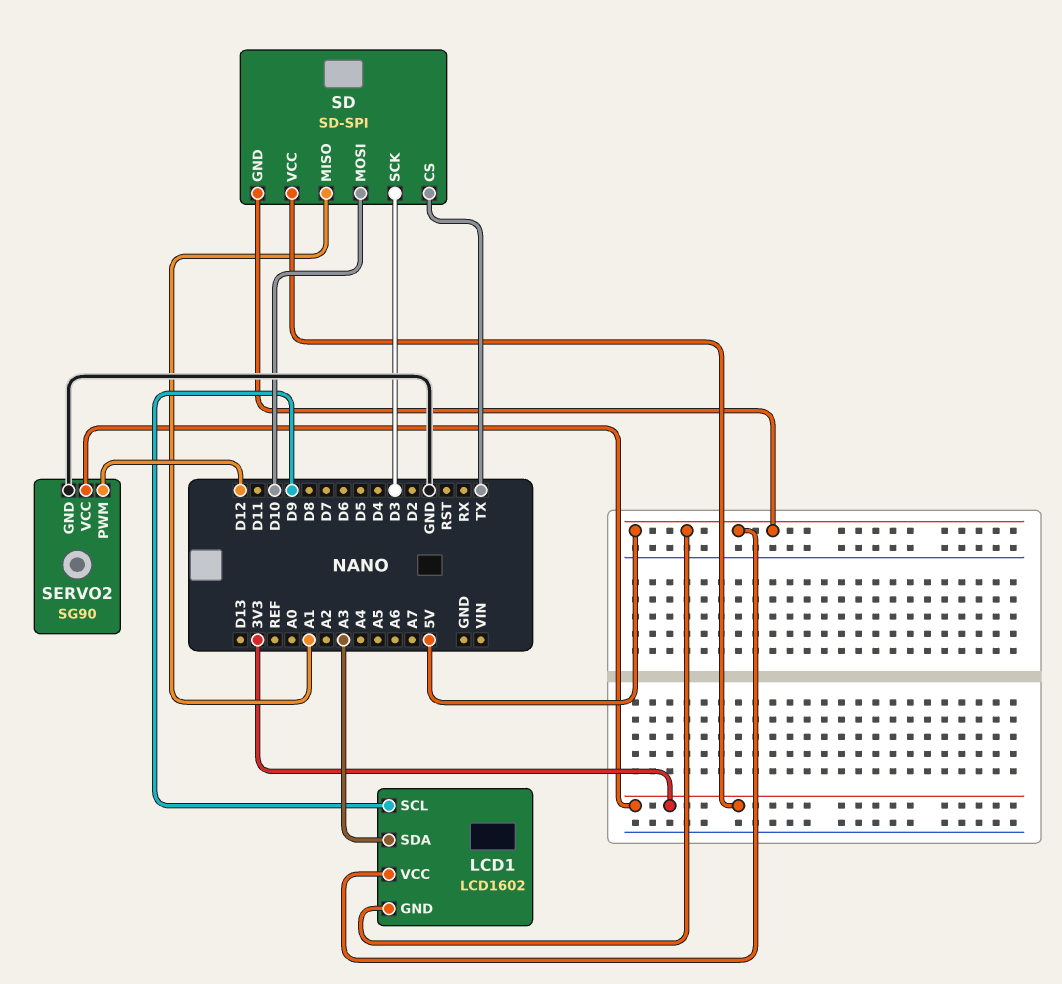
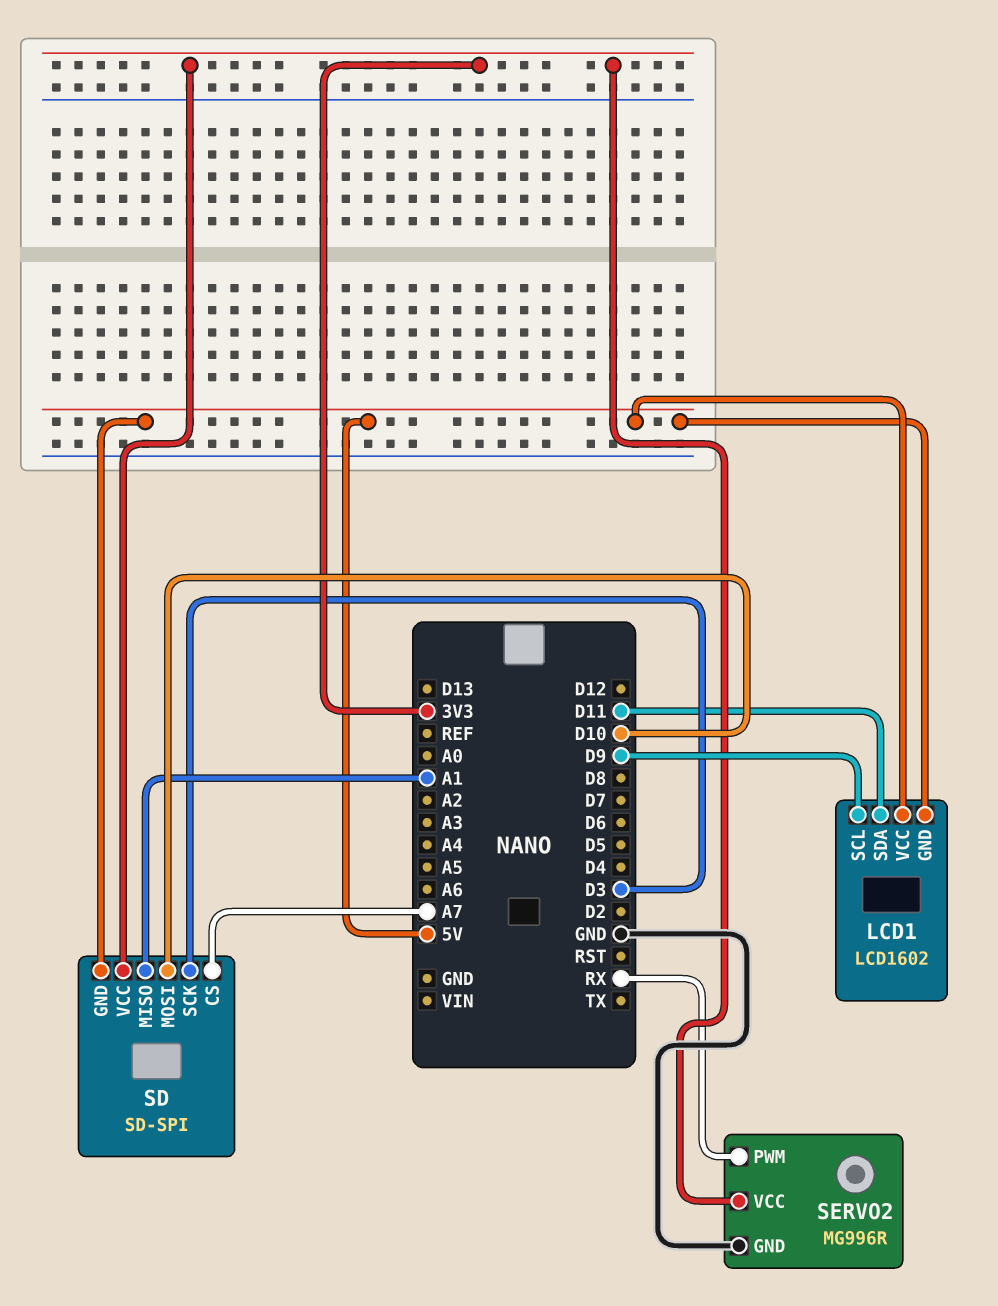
LCD1 pin SDA: A3 -> D11
SD pin CS: TX -> A7
SERVO2: SG90 -> MG996R
SERVO2 pin PWM: D12 -> RX

